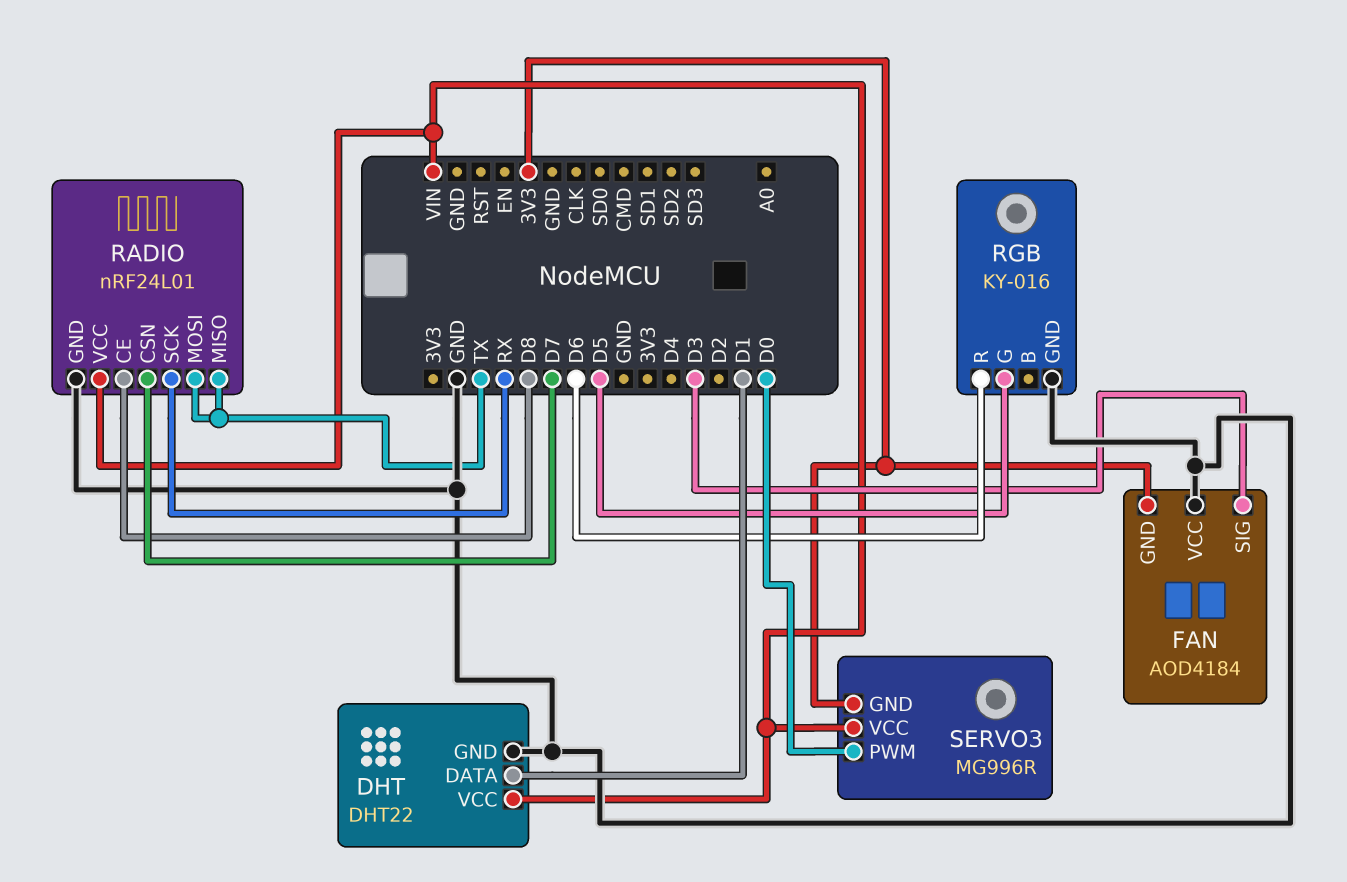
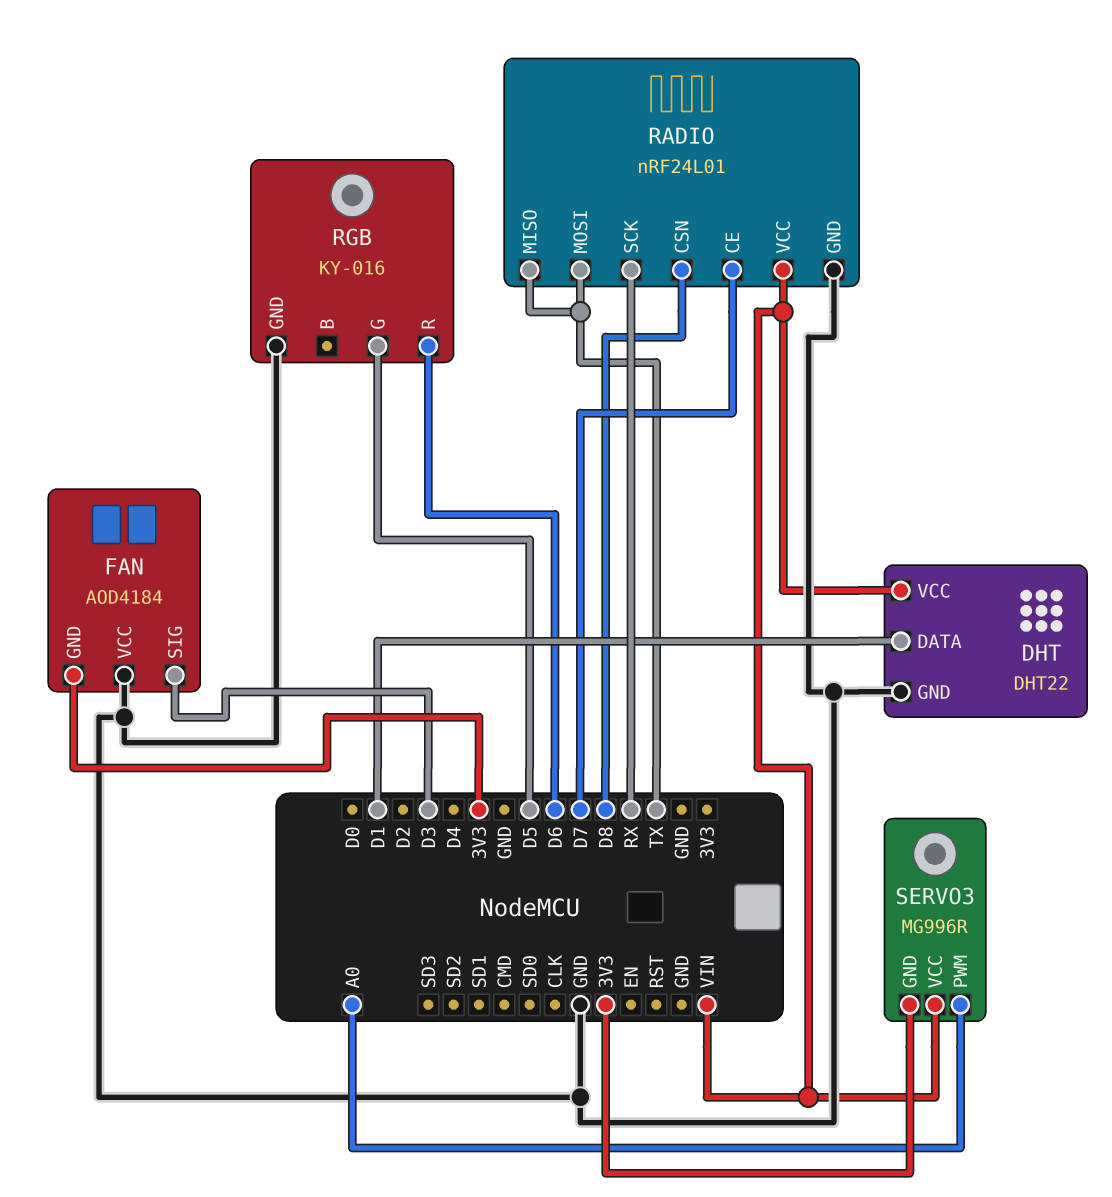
RADIO pin CE: D8 -> D7
RADIO pin CSN: D7 -> D8
SERVO3 pin PWM: D0 -> A0

